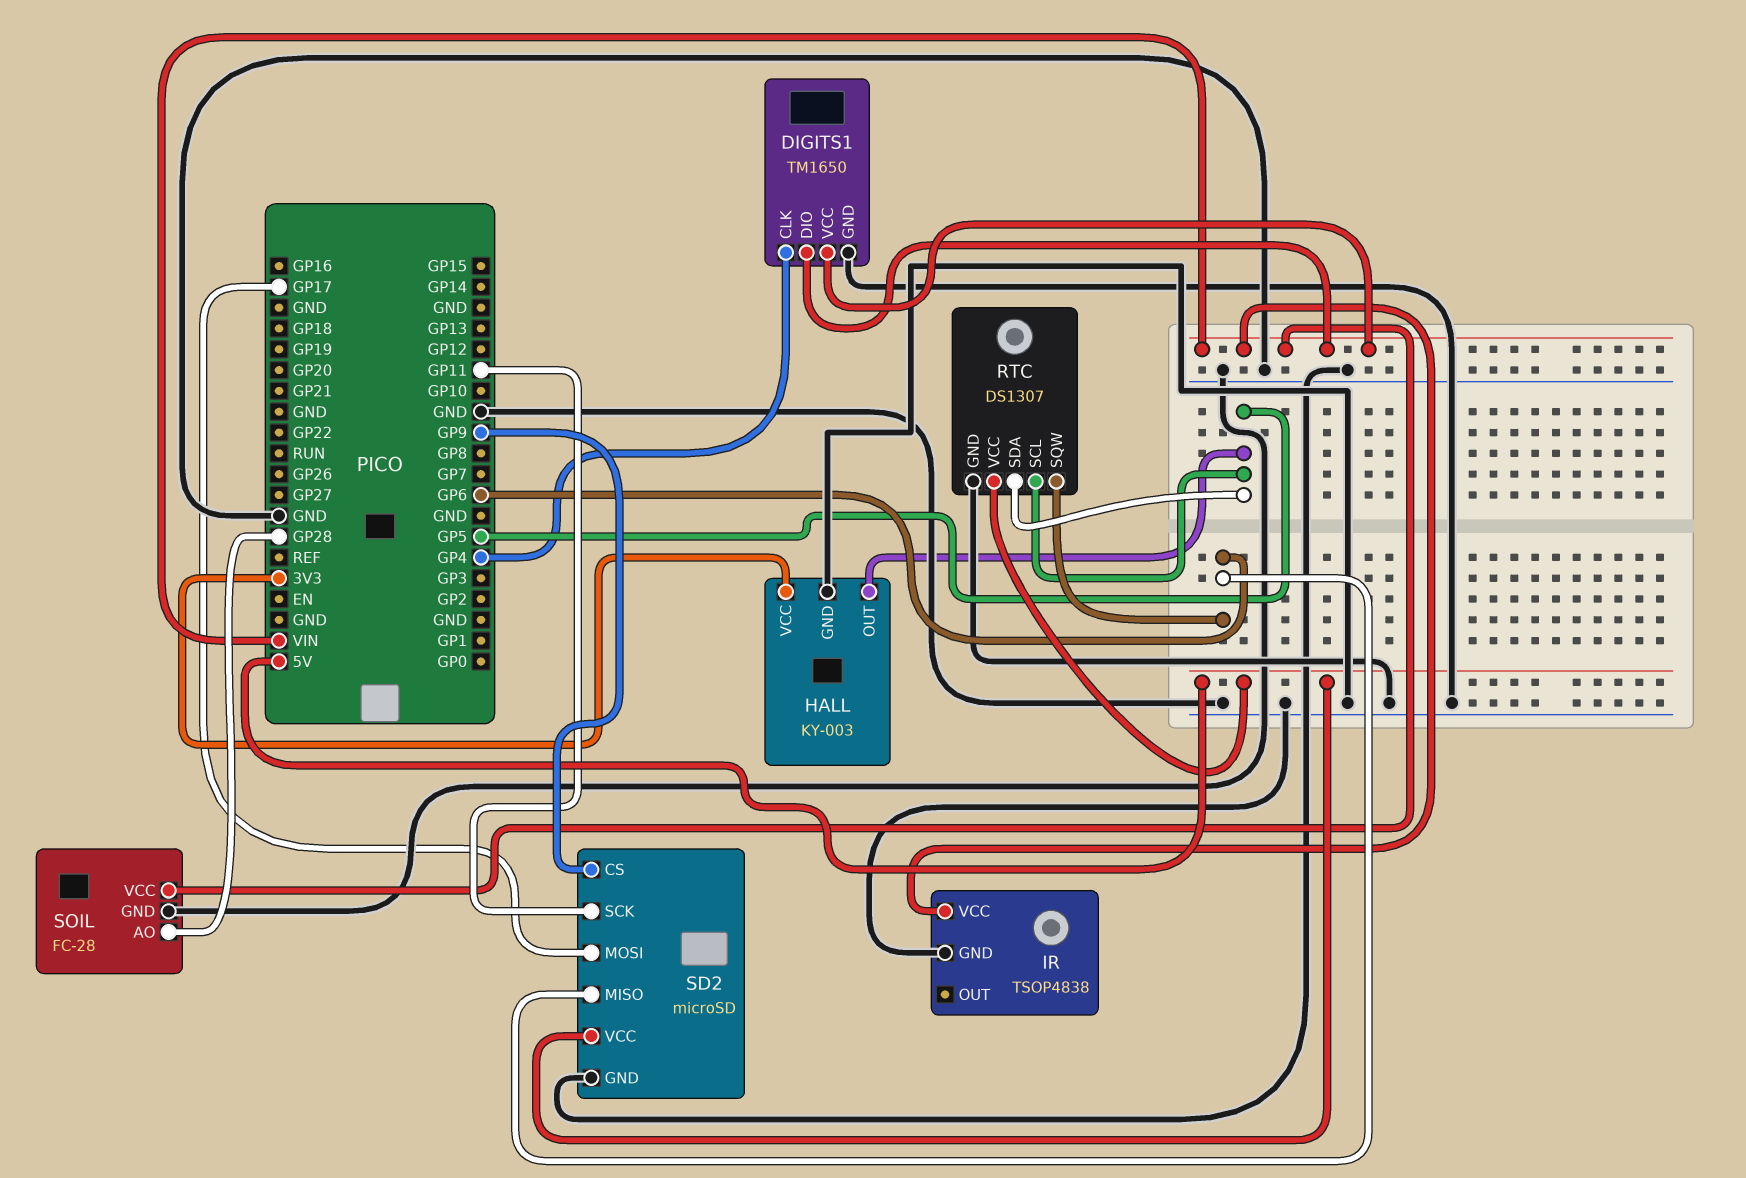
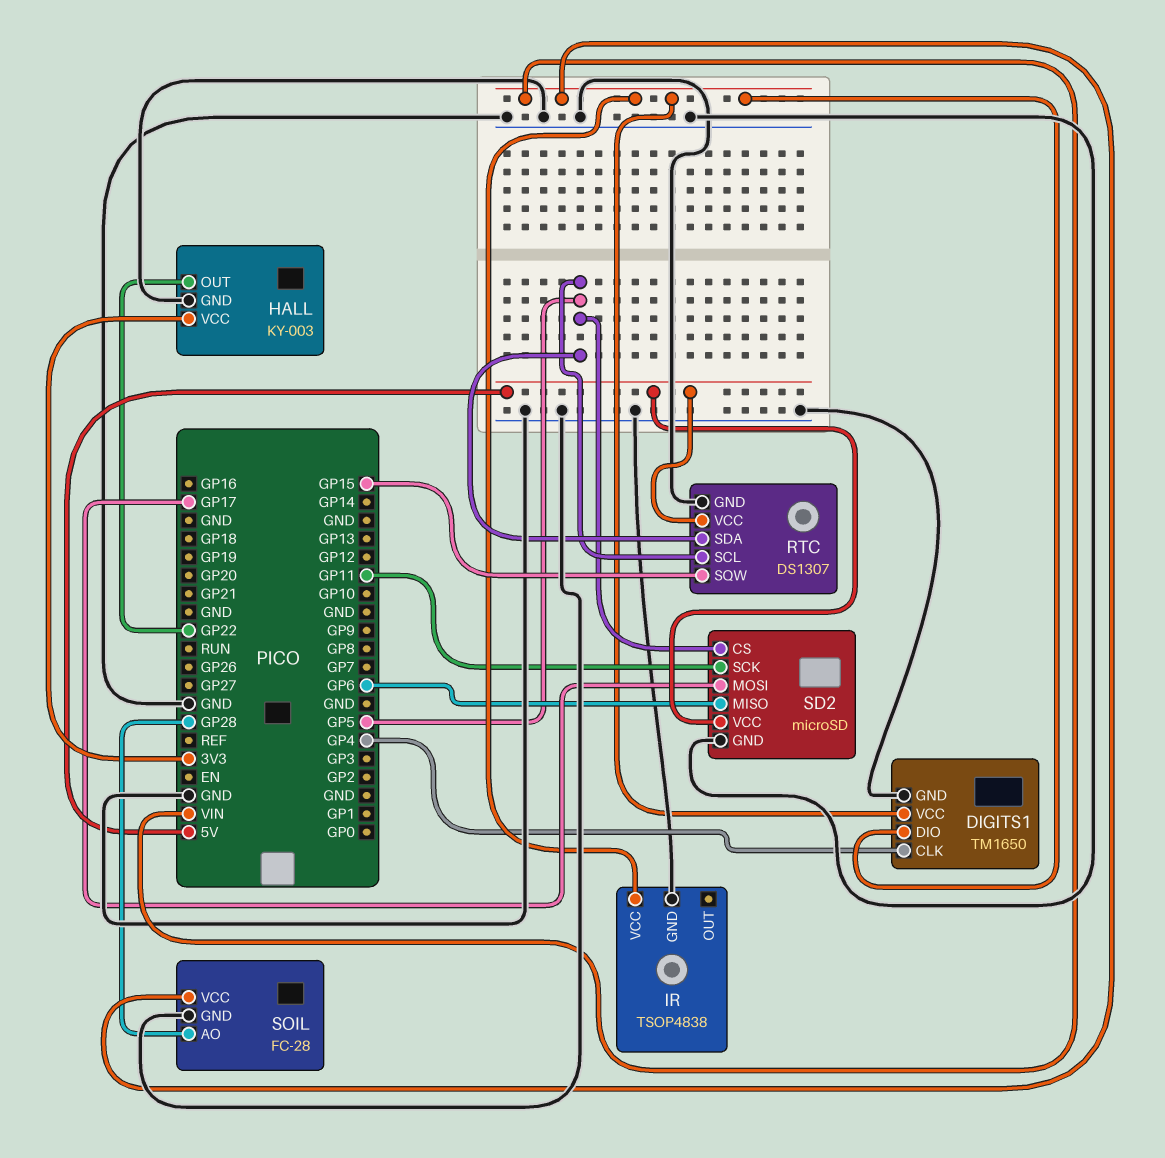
HALL pin OUT: GP5 -> GP22
RTC pin SQW: GP6 -> GP15
SD2 pin CS: GP9 -> GP5

